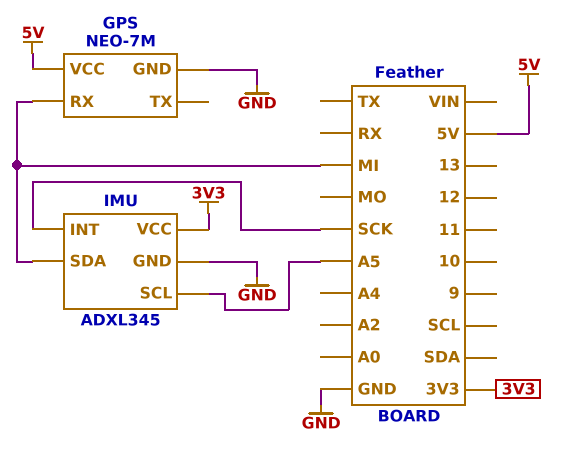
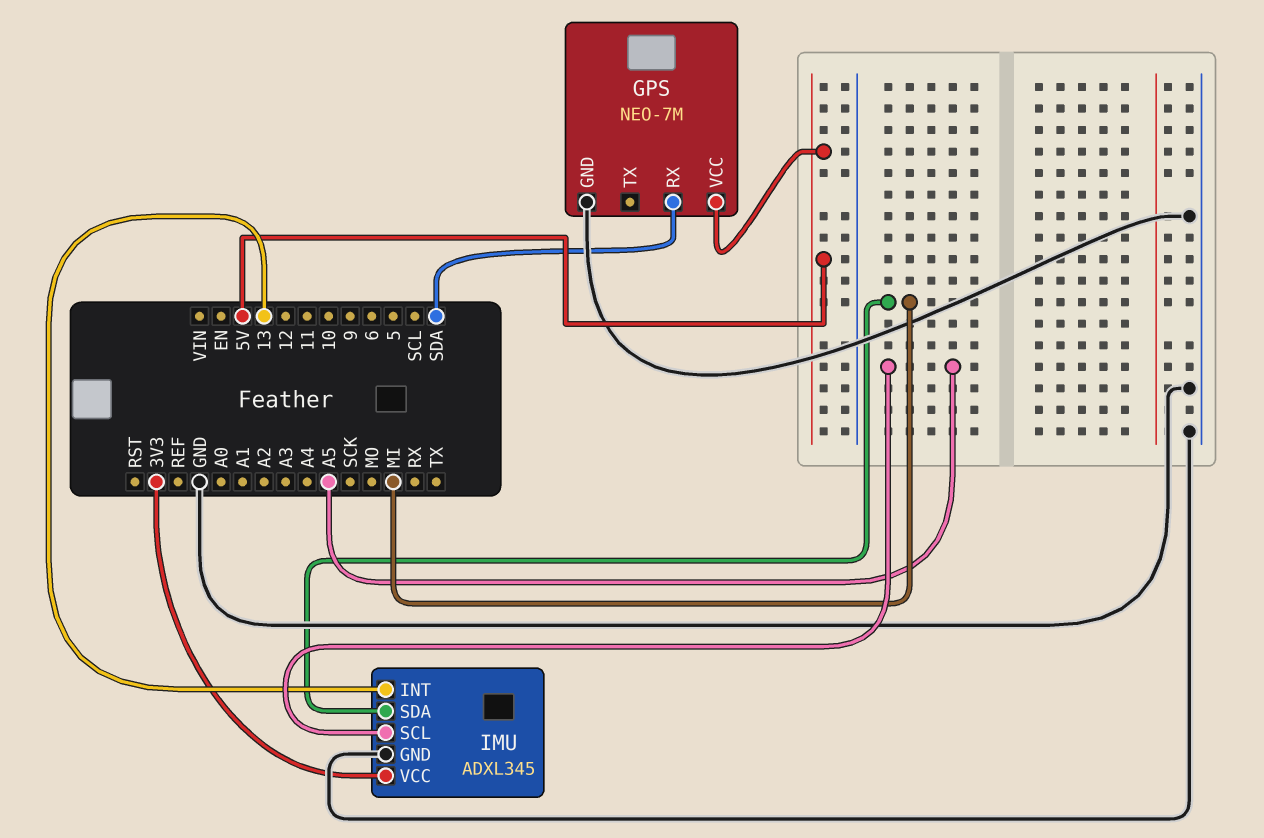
GPS pin RX: MI -> SDA
IMU pin INT: SCK -> 13

